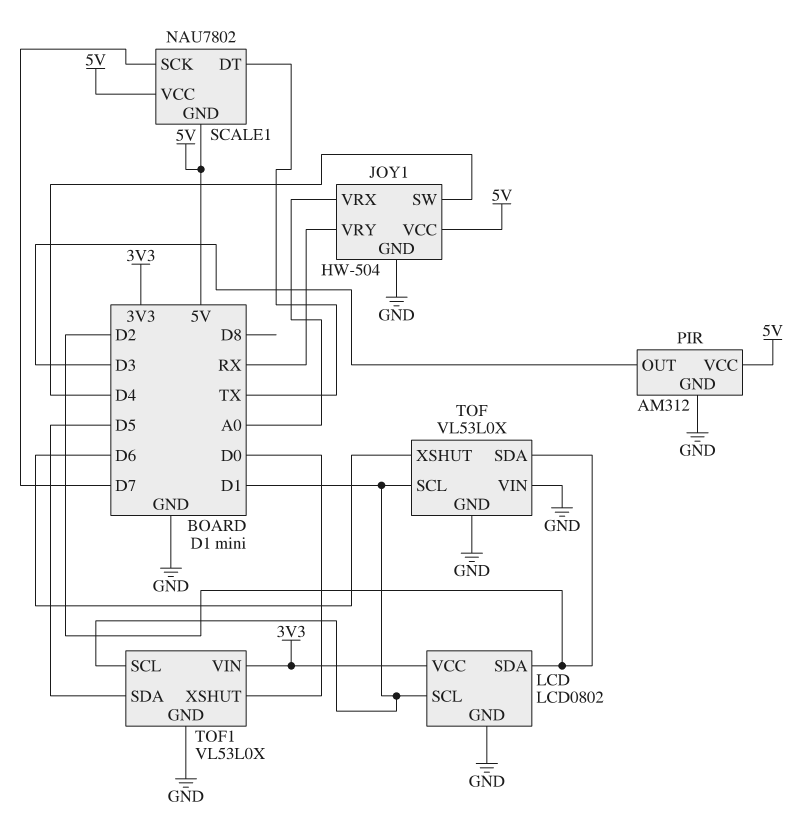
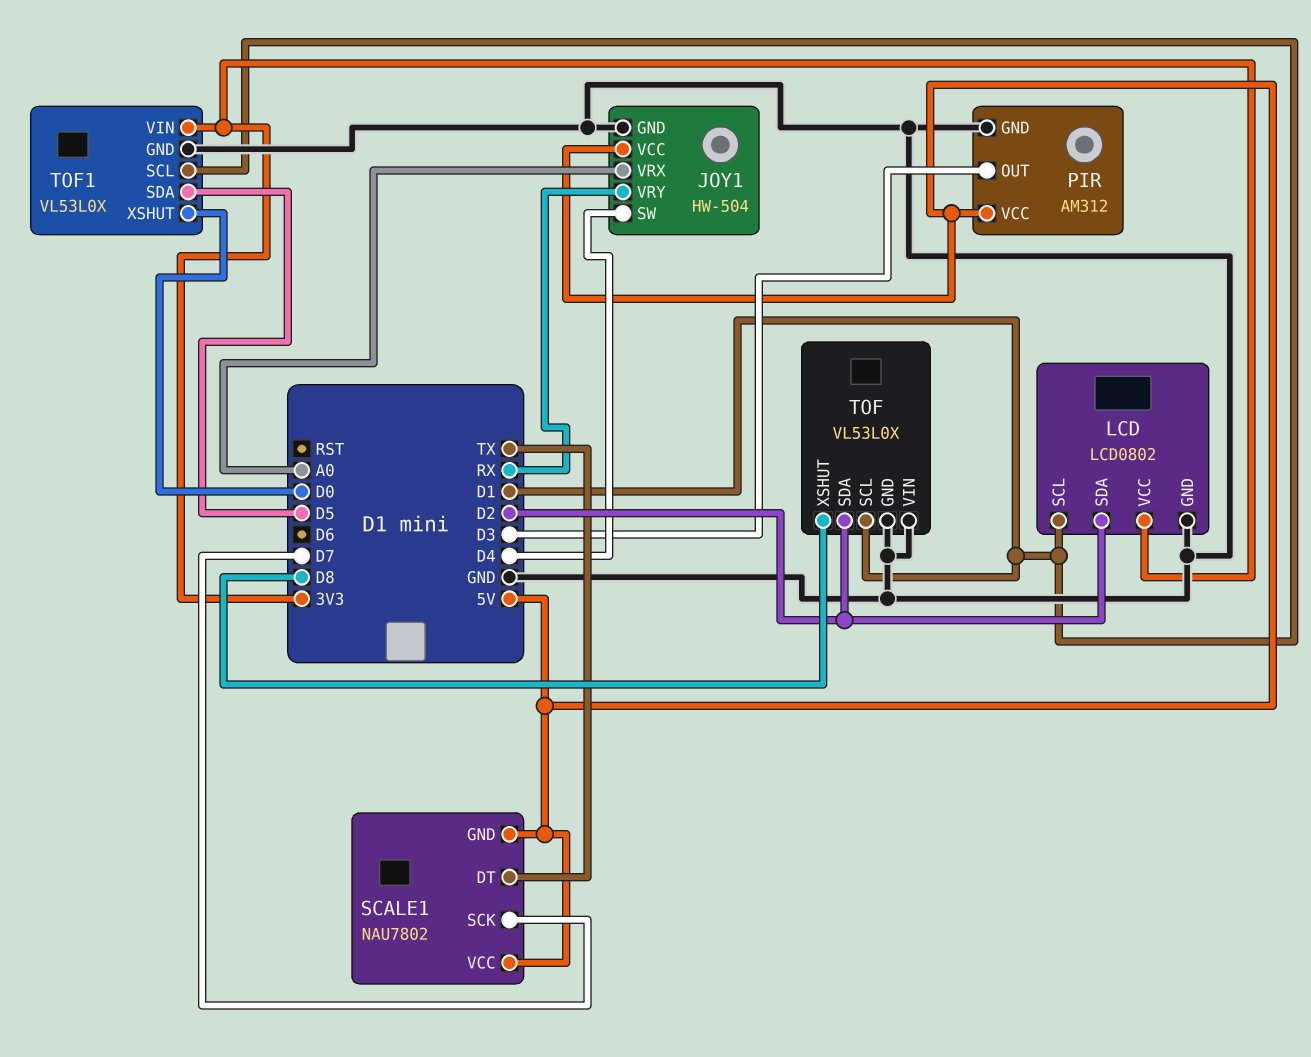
TOF pin XSHUT: D6 -> D8

